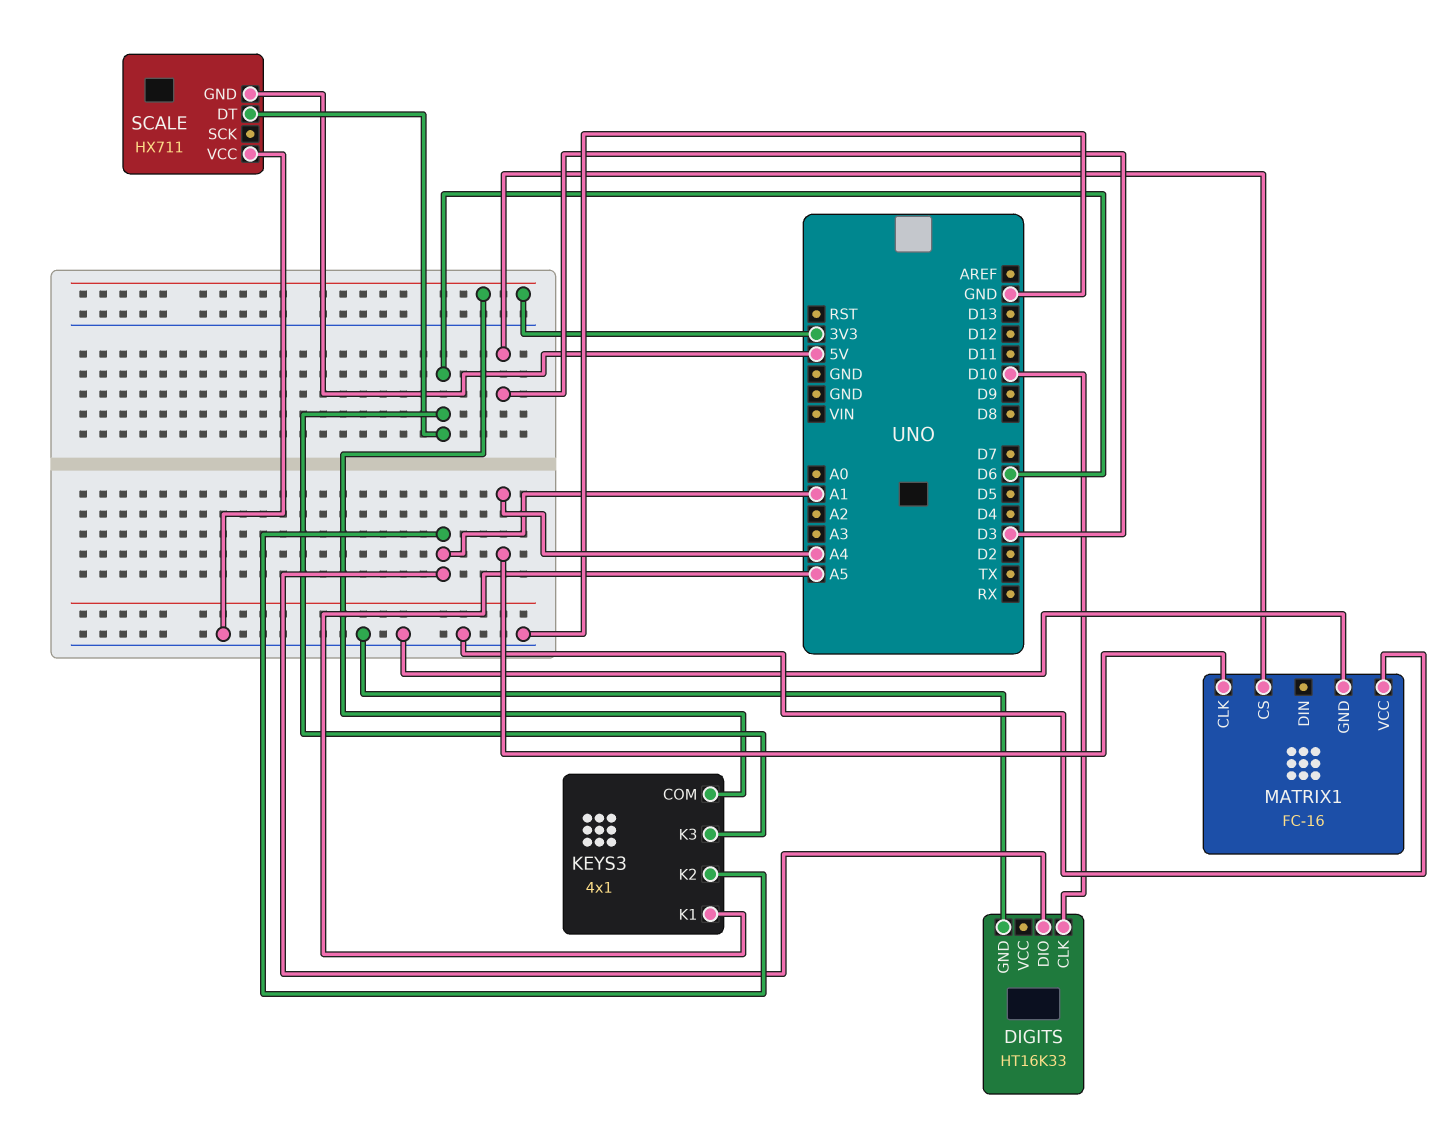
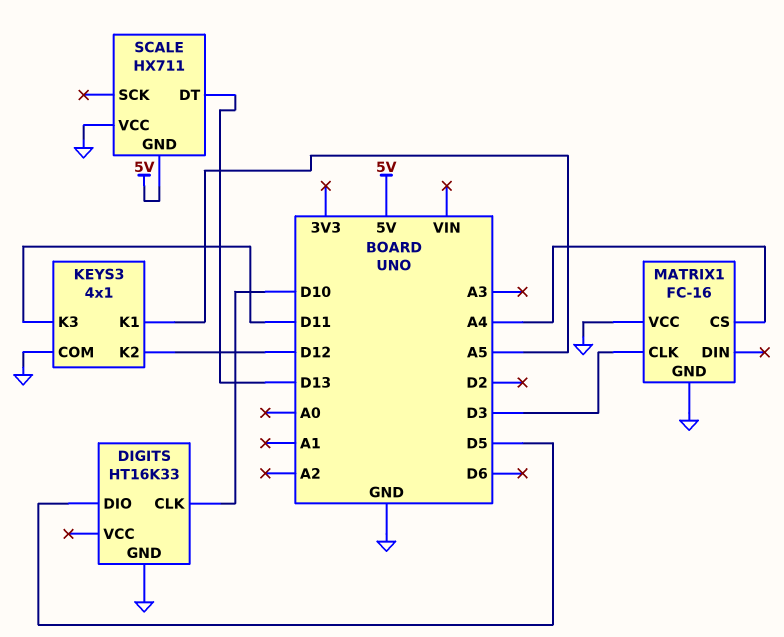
DIGITS pin DIO: A1 -> D5
KEYS3 pin COM: 3V3 -> GND
KEYS3 pin K2: A1 -> D12
KEYS3 pin K3: D6 -> D11
MATRIX1 pin CLK: A4 -> D3
MATRIX1 pin CS: D3 -> A4
SCALE pin DT: D6 -> D13

